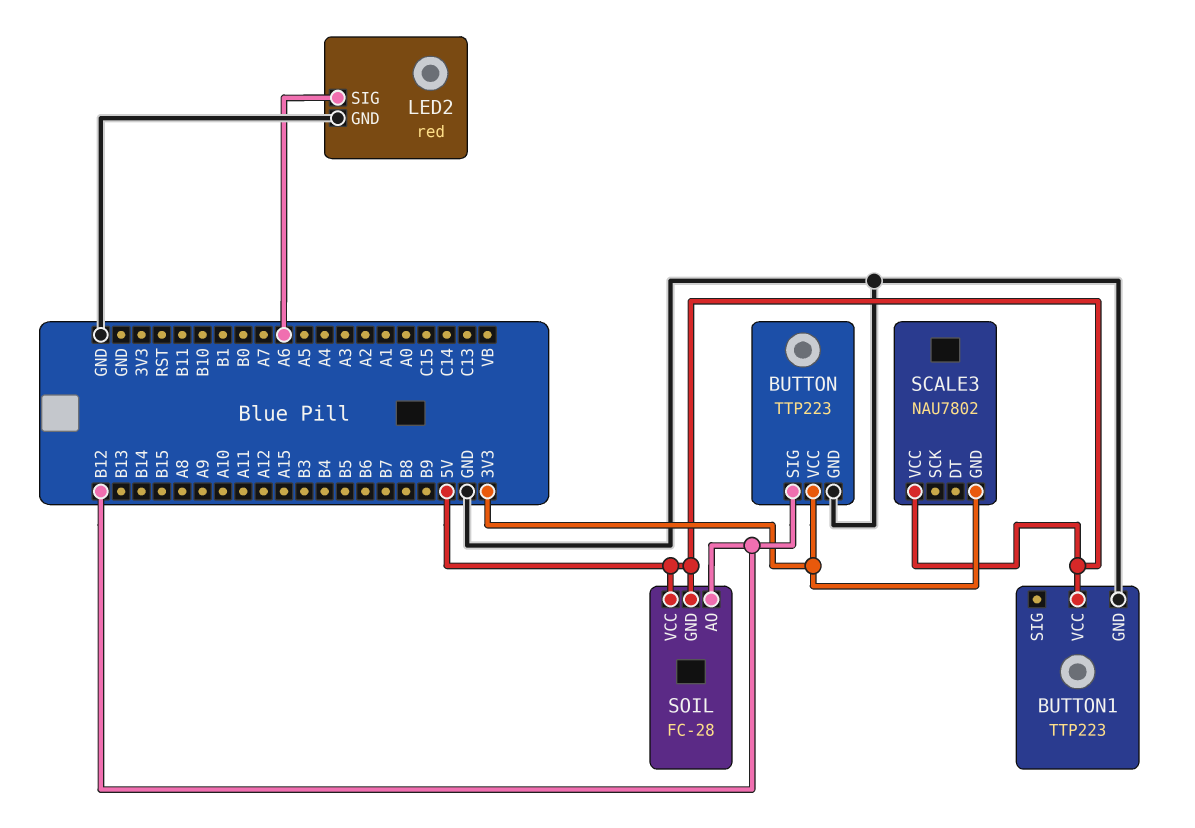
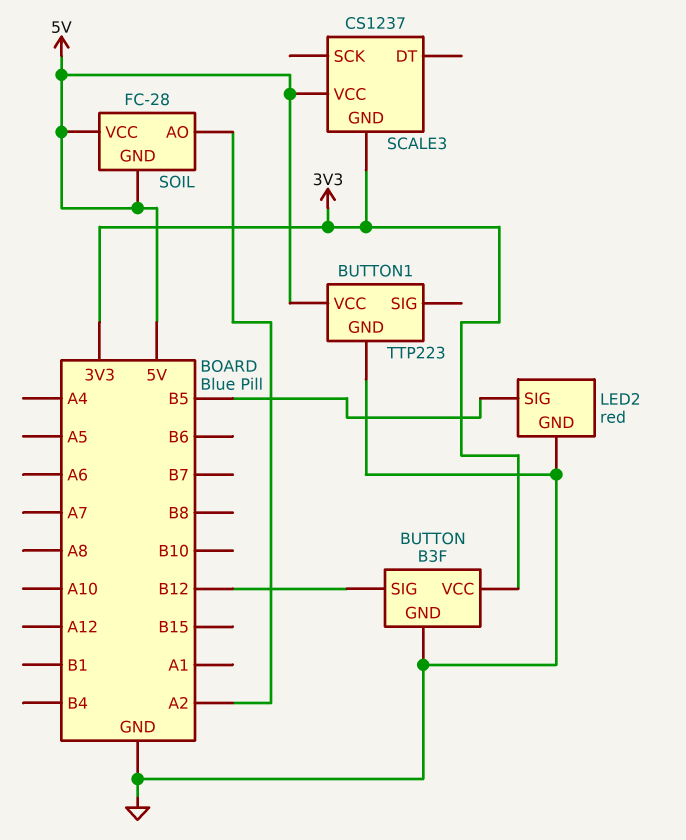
BUTTON: TTP223 -> B3F
LED2 pin SIG: A6 -> B5
SCALE3: NAU7802 -> CS1237
SOIL pin AO: B12 -> A2

